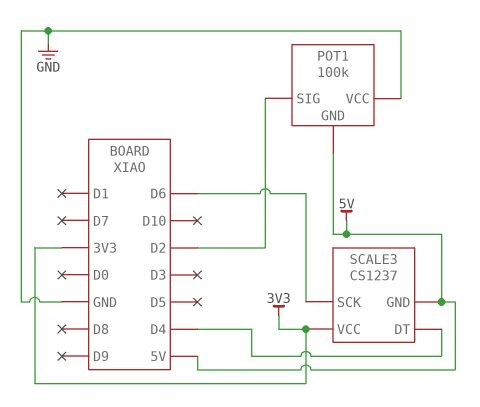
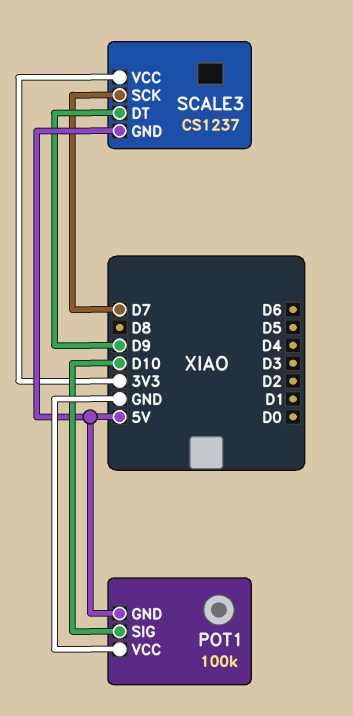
POT1 pin SIG: D2 -> D10
SCALE3 pin DT: D4 -> D9
SCALE3 pin SCK: D6 -> D7

